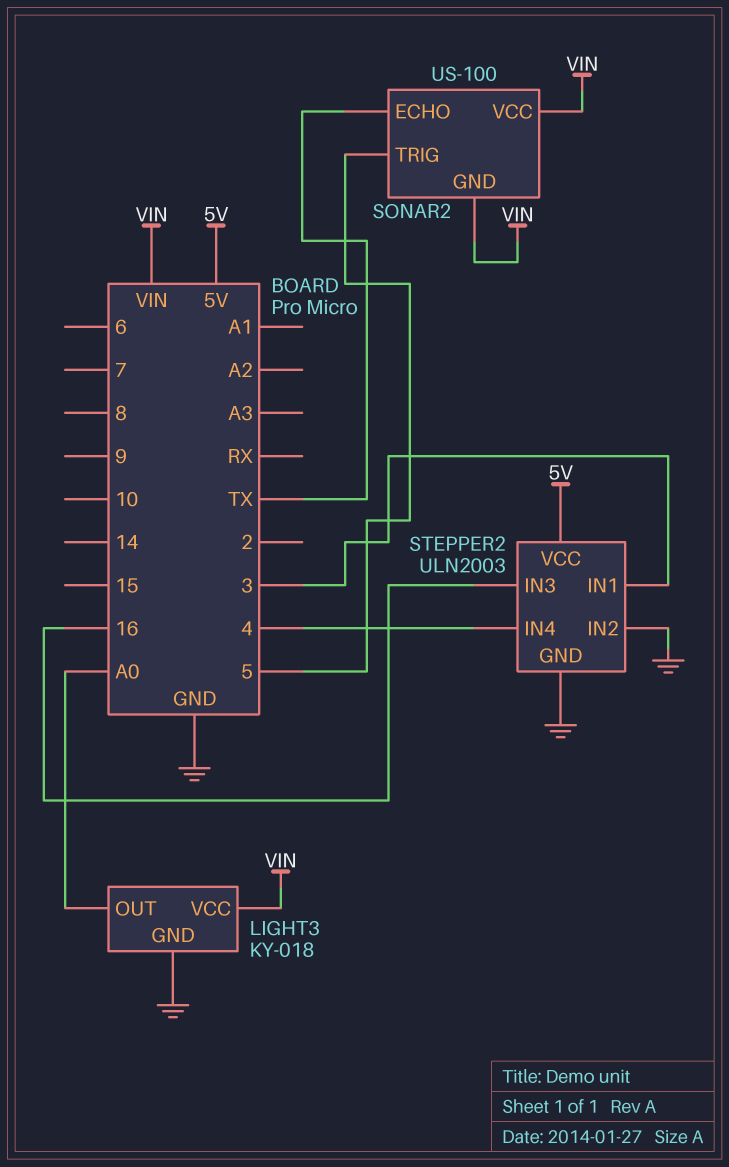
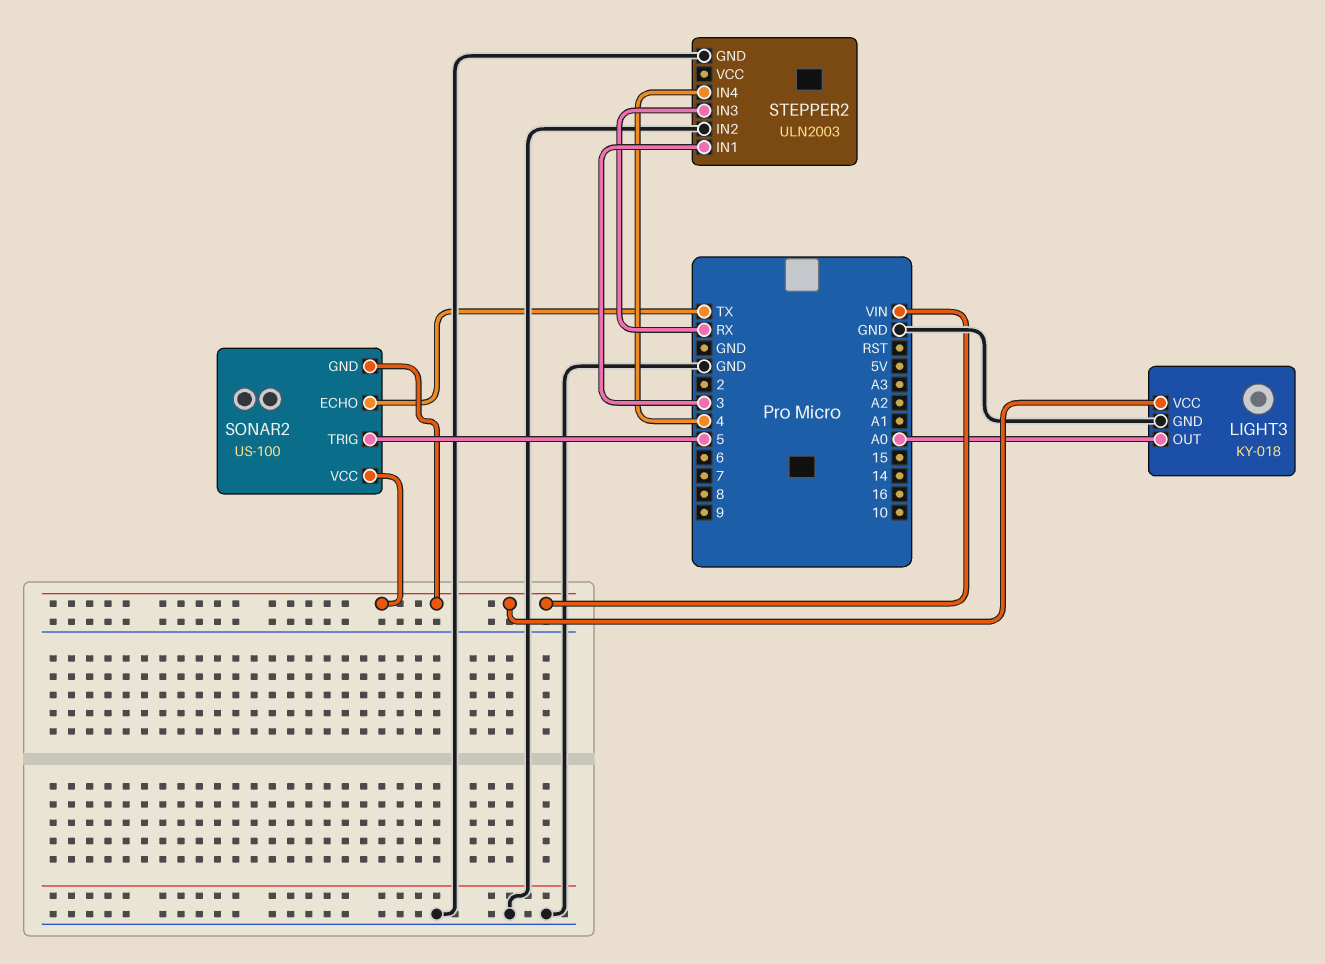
STEPPER2 pin IN3: 16 -> RX
STEPPER2 pin VCC: 5V -> none

